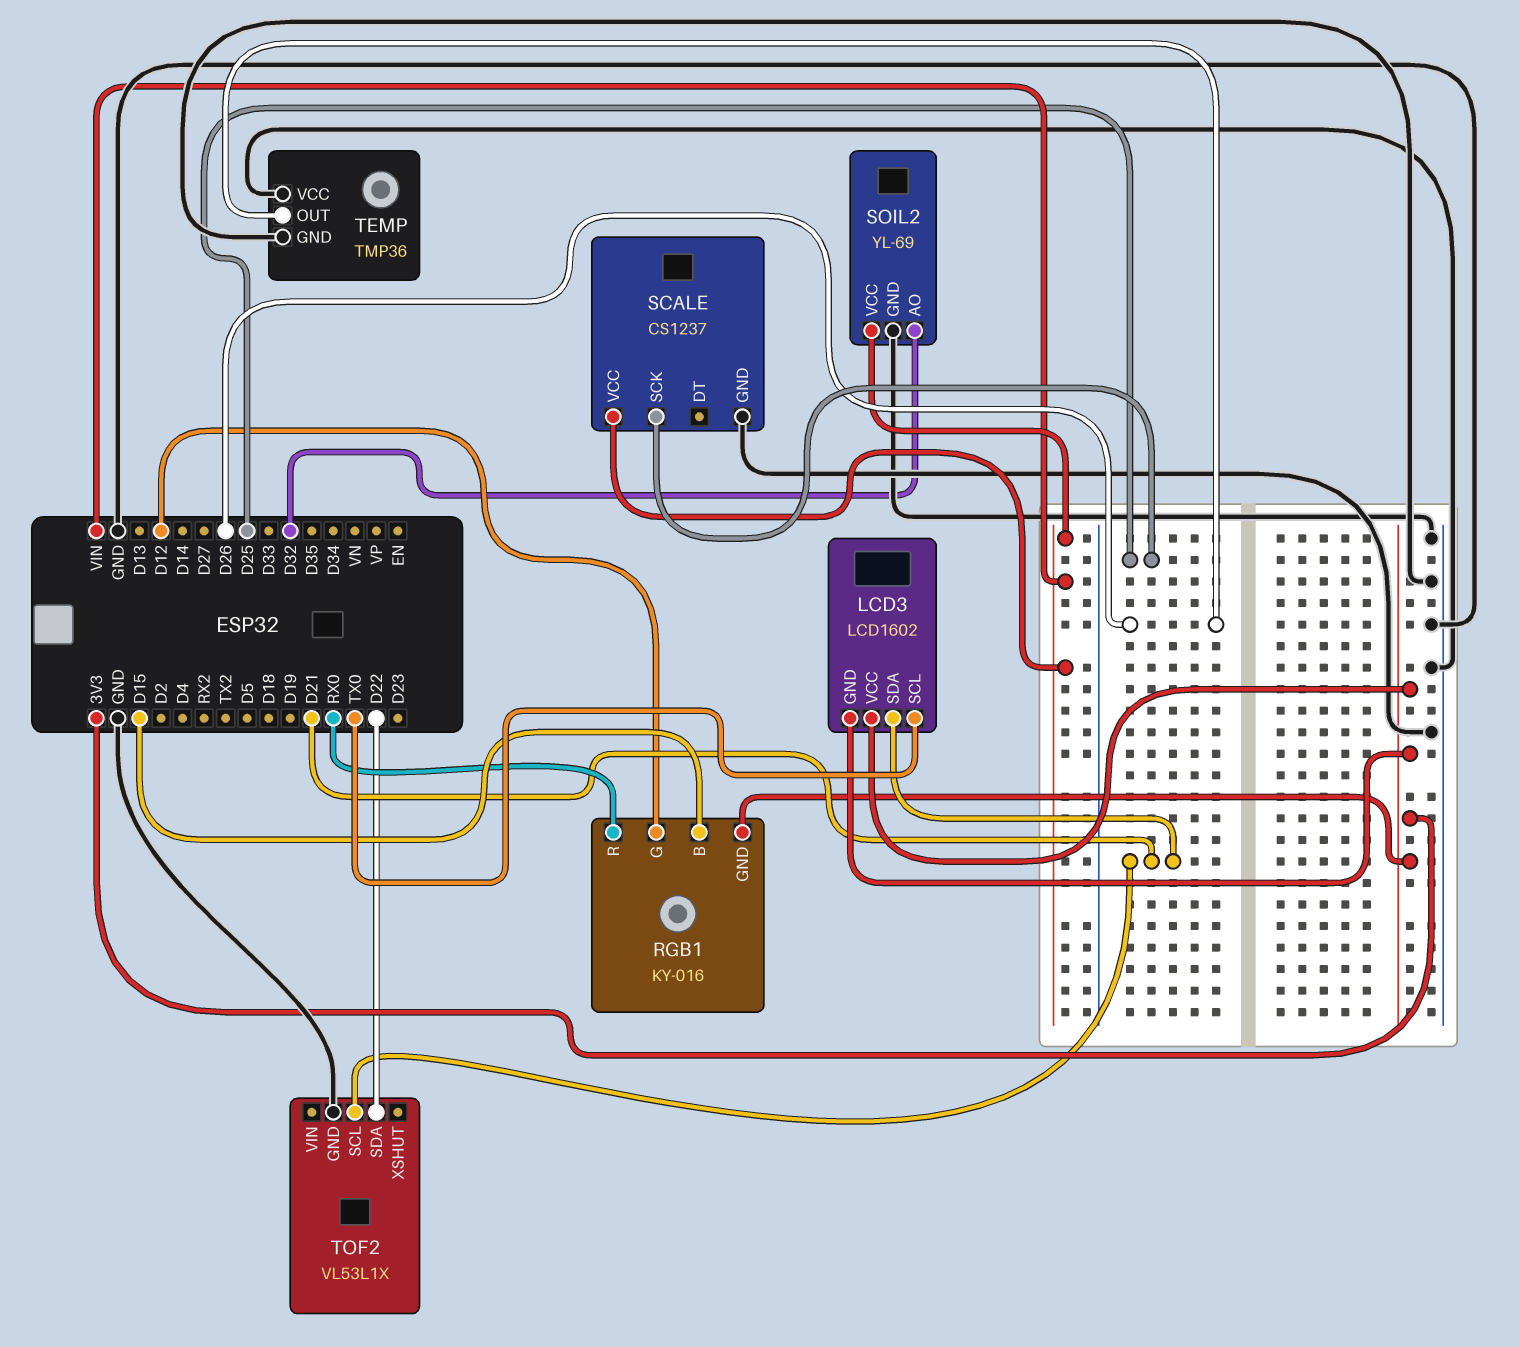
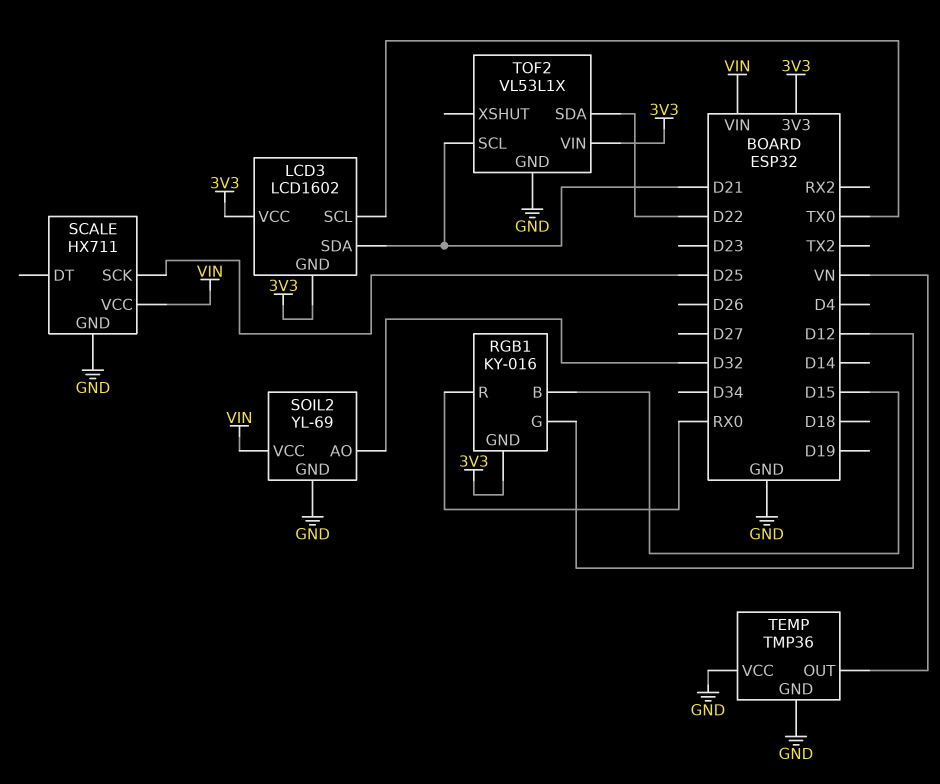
SCALE: CS1237 -> HX711
TEMP pin OUT: D26 -> VN
TOF2 pin VIN: none -> 3V3

